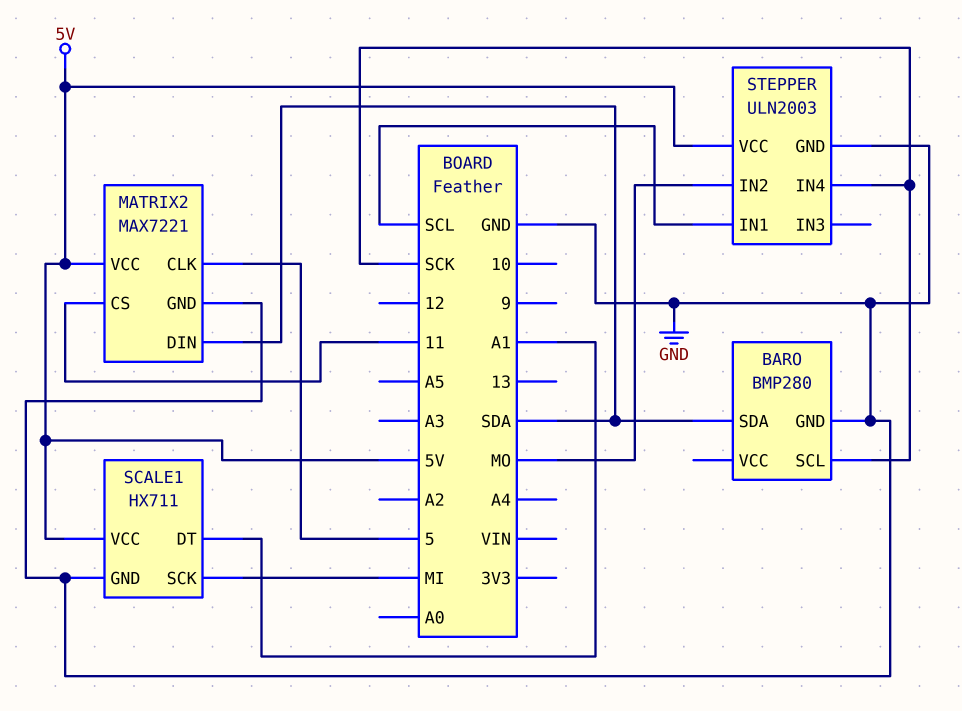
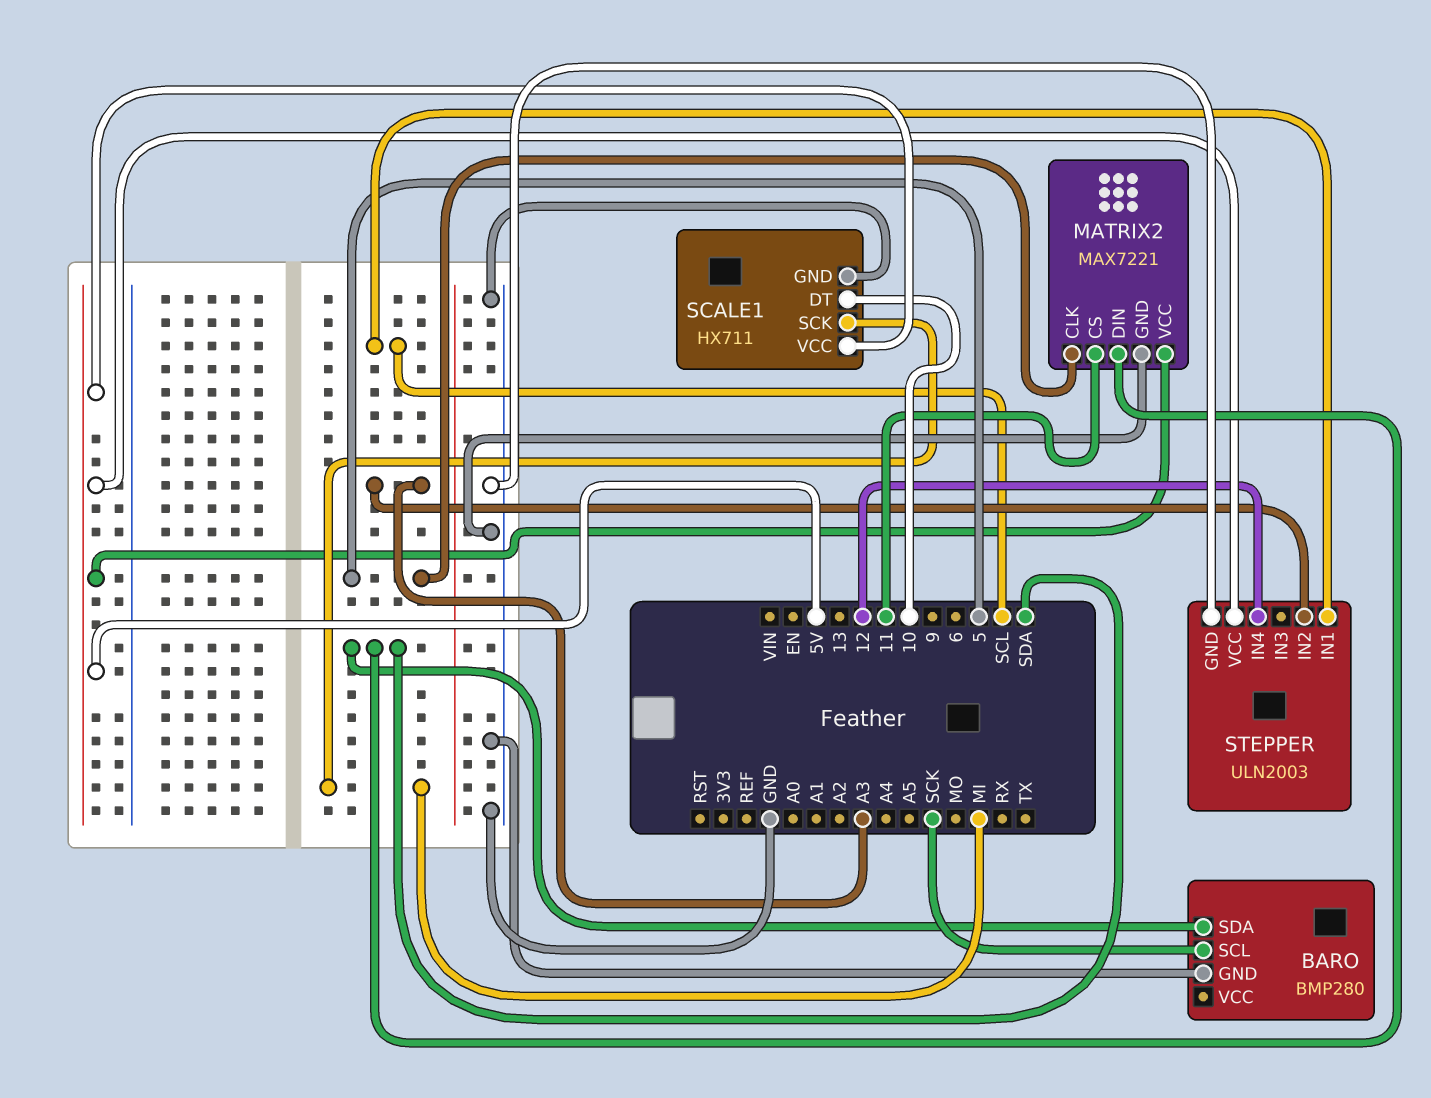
SCALE1 pin DT: A1 -> 10
STEPPER pin IN2: MO -> A3
STEPPER pin IN4: SCK -> 12

